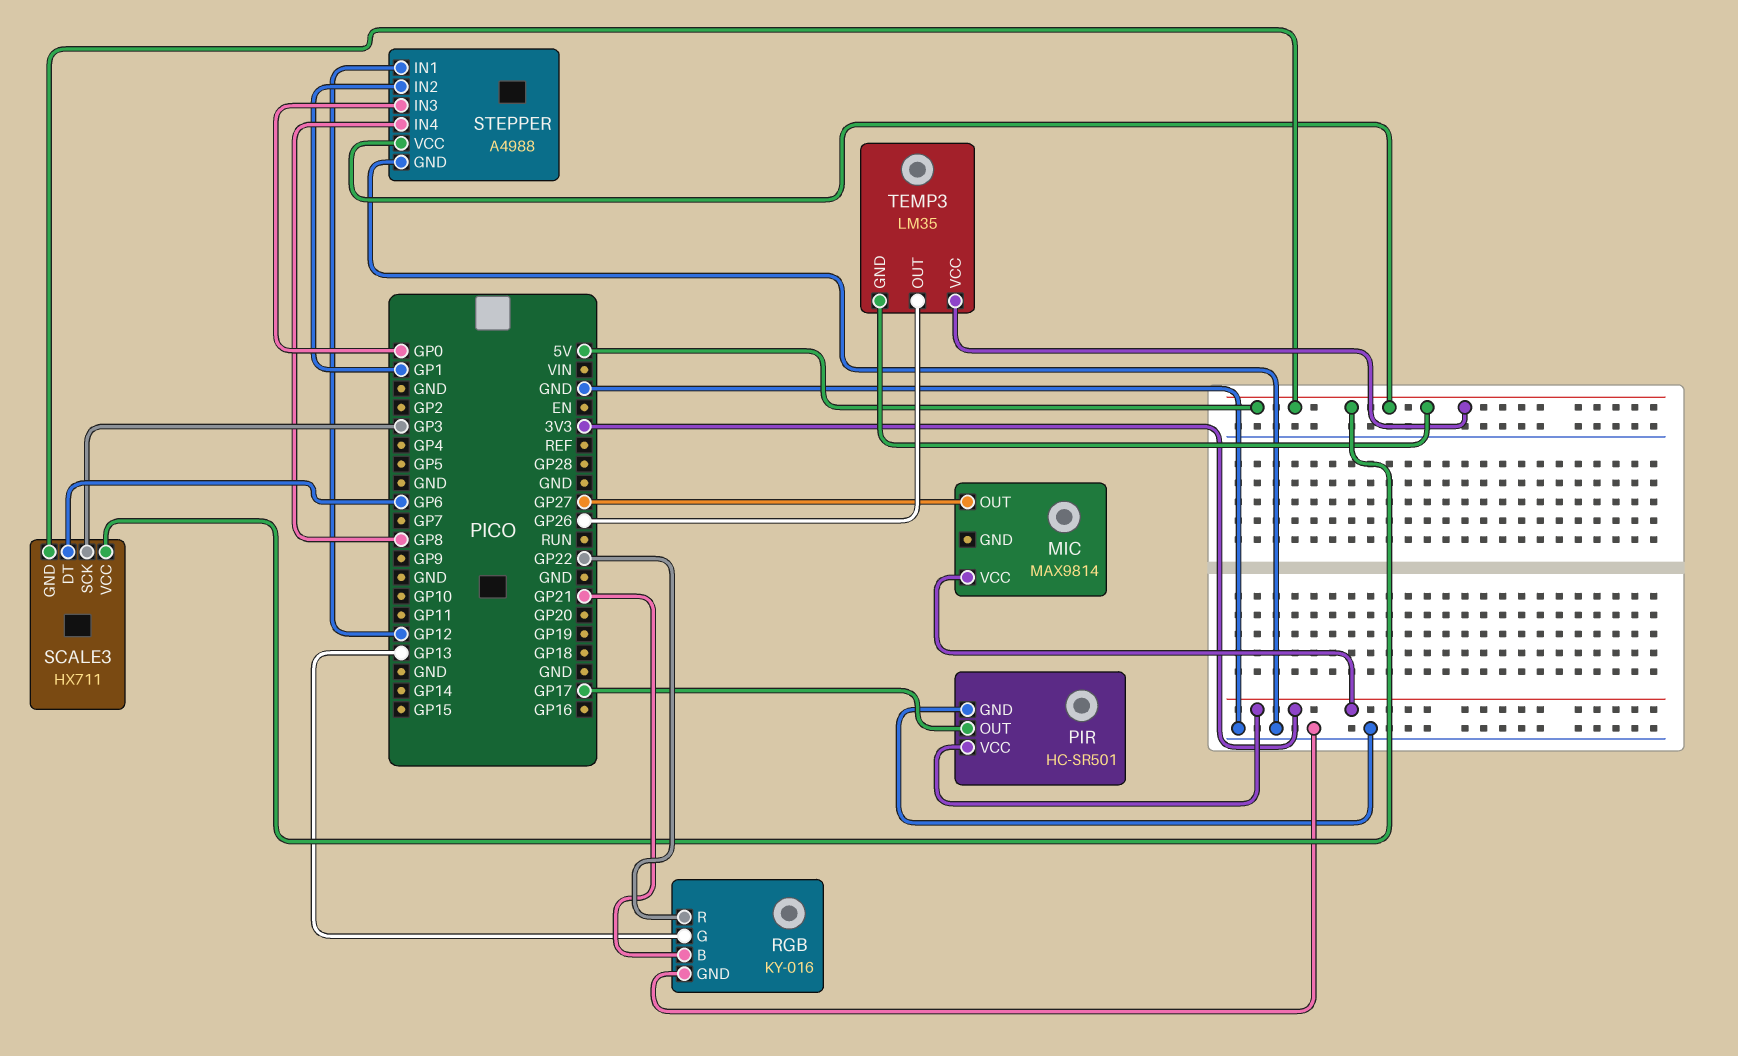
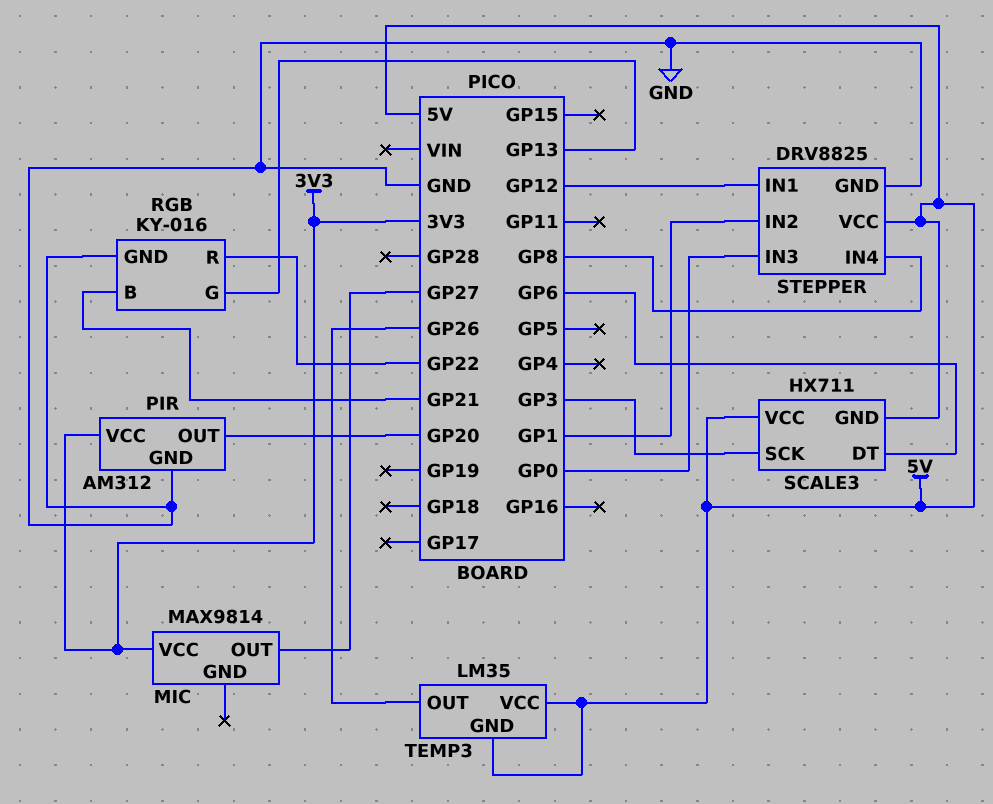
PIR: HC-SR501 -> AM312
PIR pin OUT: GP17 -> GP20
STEPPER: A4988 -> DRV8825

